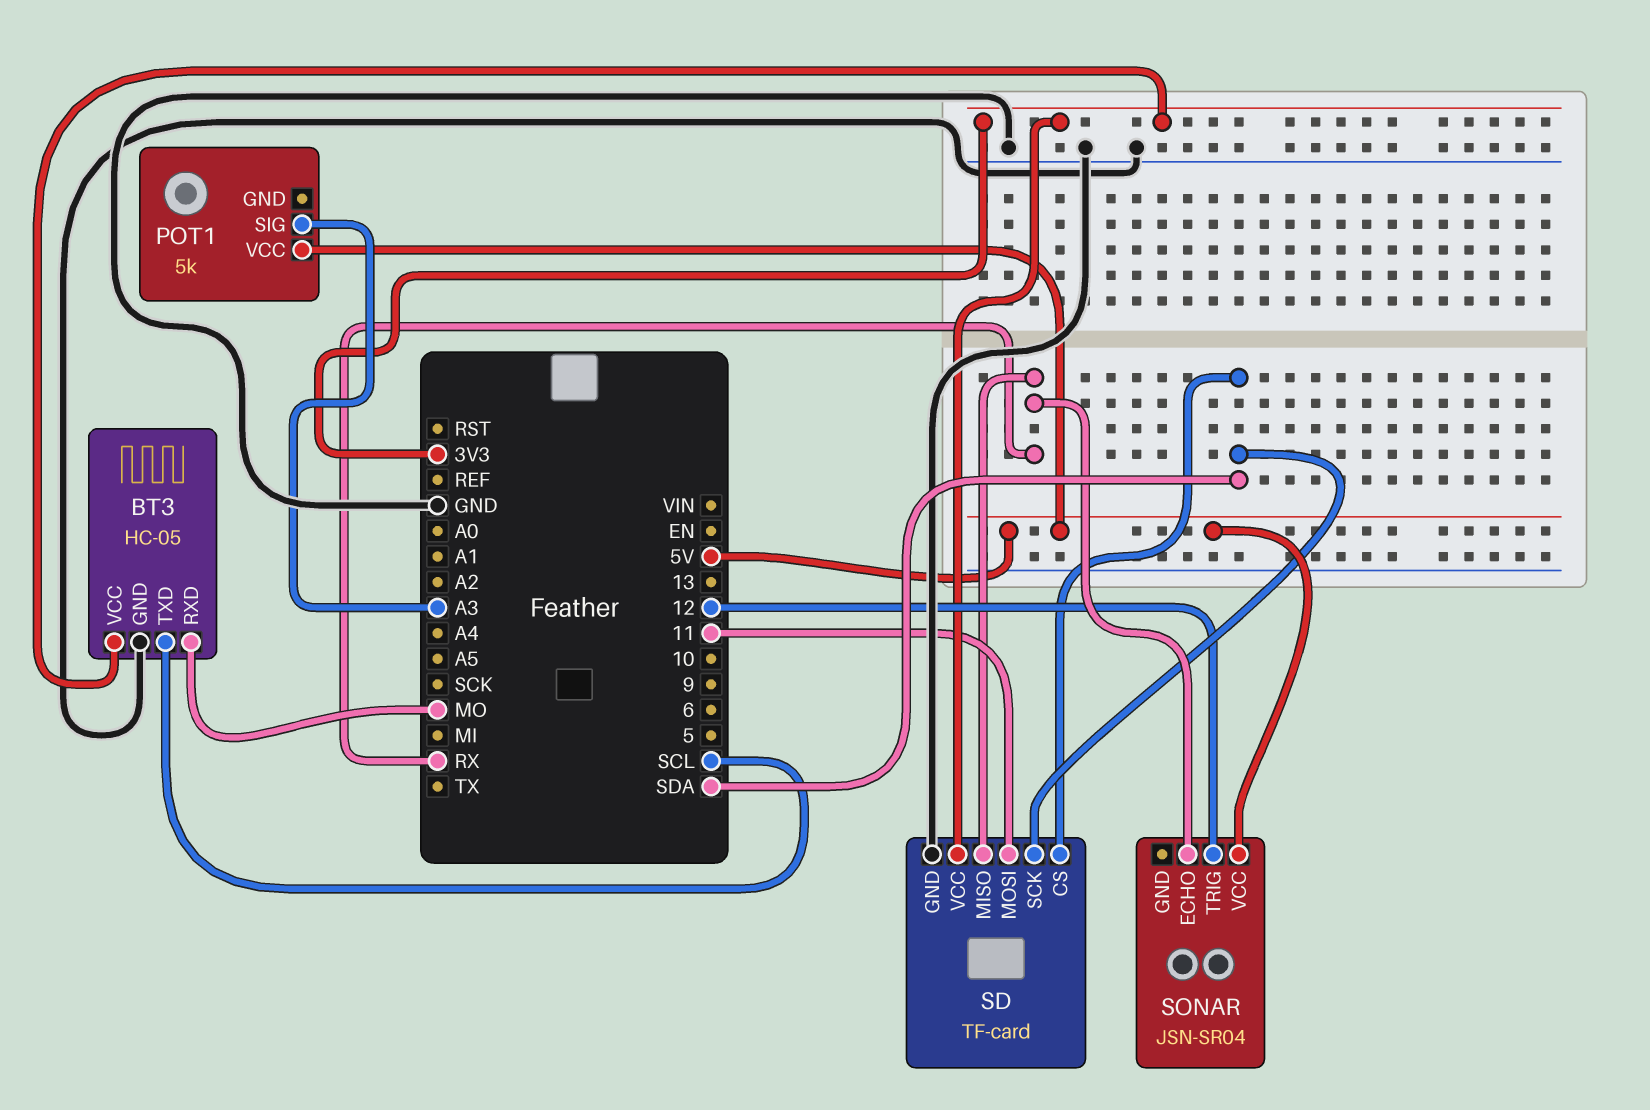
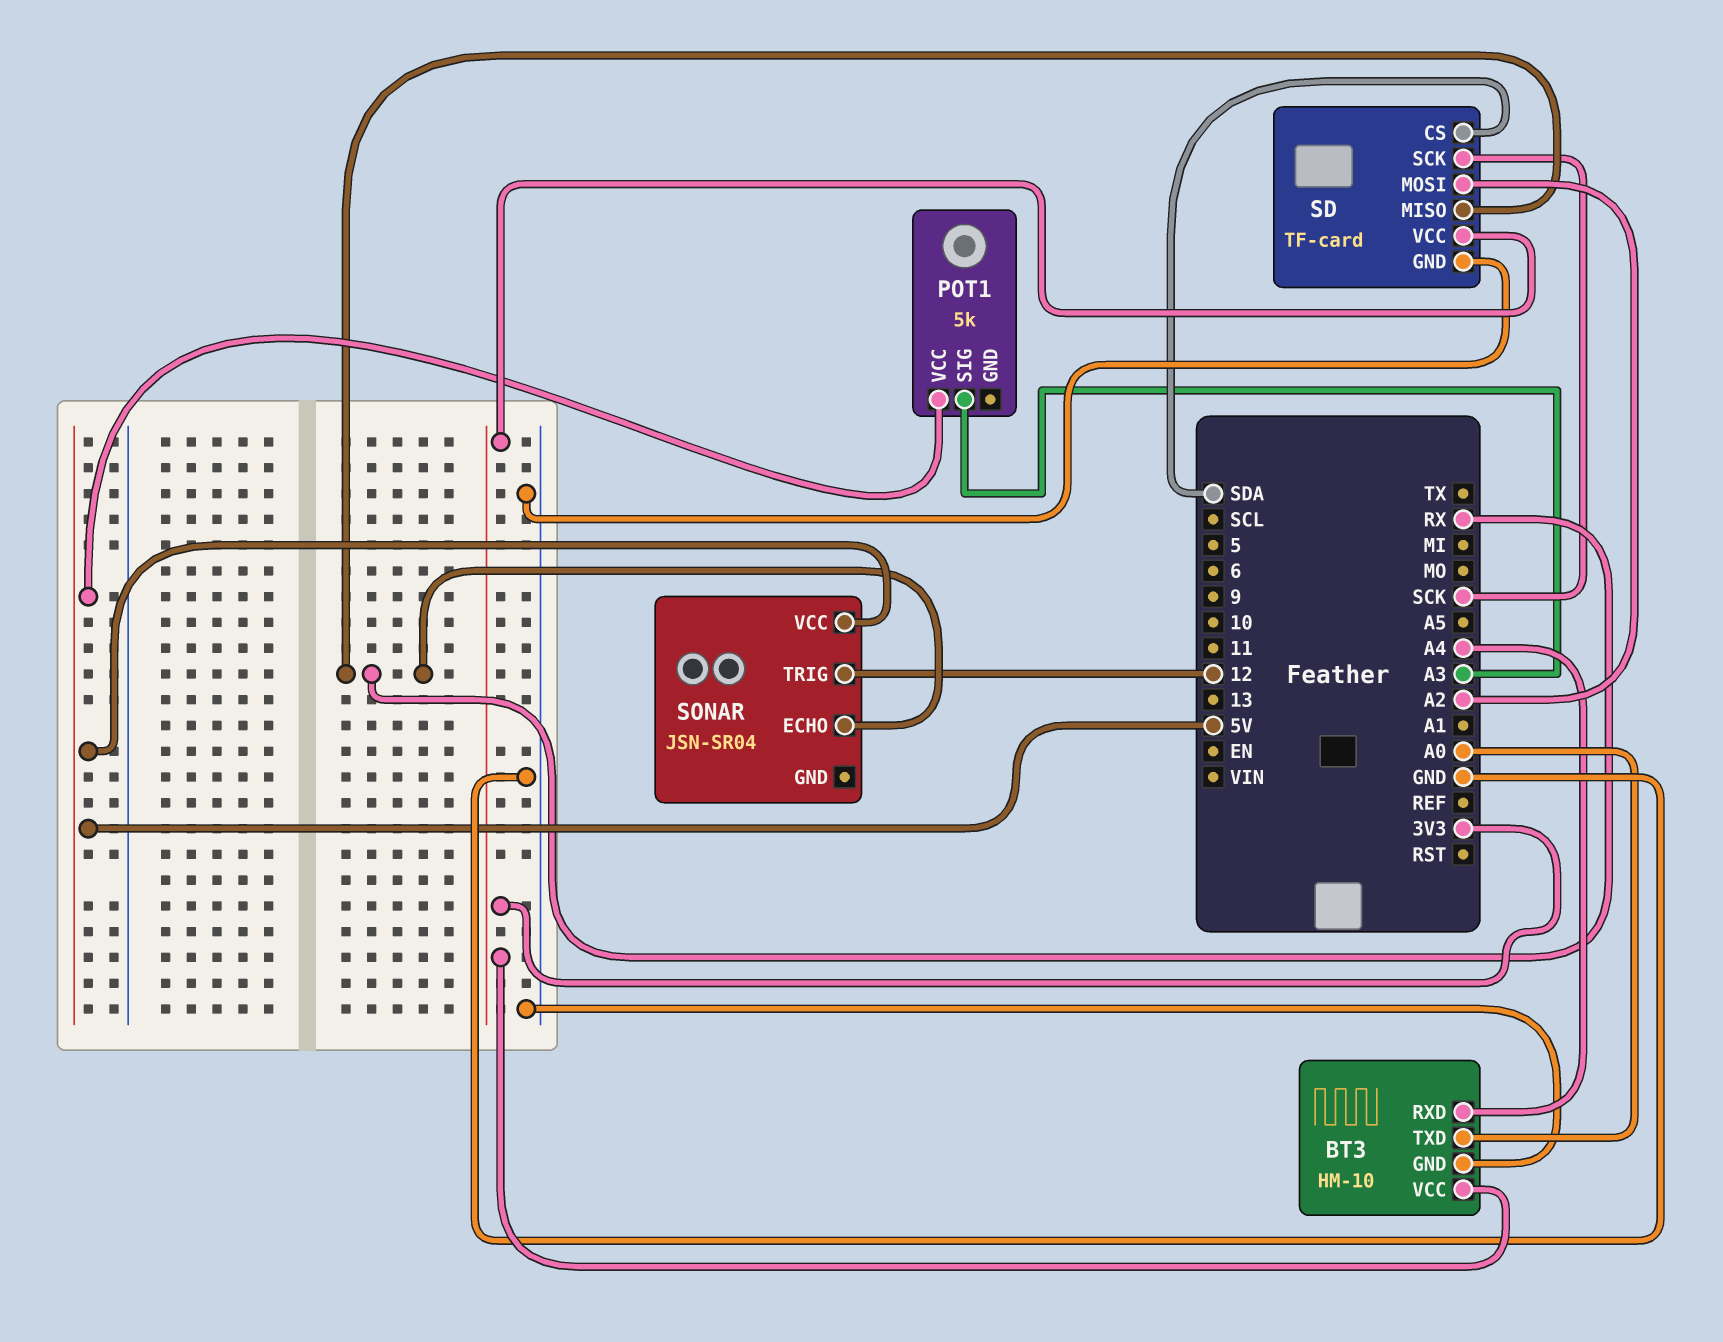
BT3: HC-05 -> HM-10
BT3 pin RXD: MO -> A4
BT3 pin TXD: SCL -> A0
SD pin MOSI: 11 -> A2
SD pin SCK: SDA -> SCK

